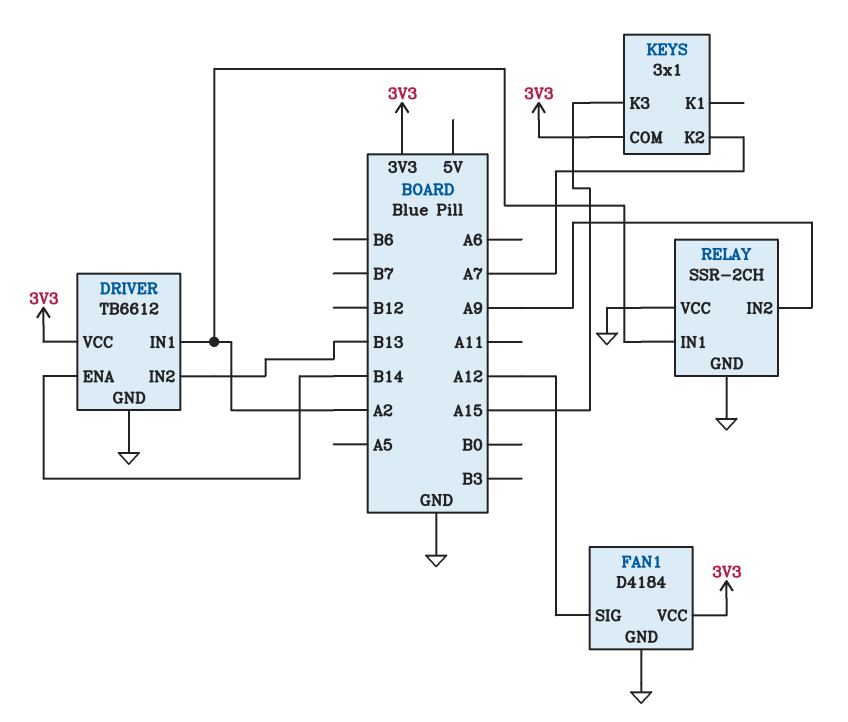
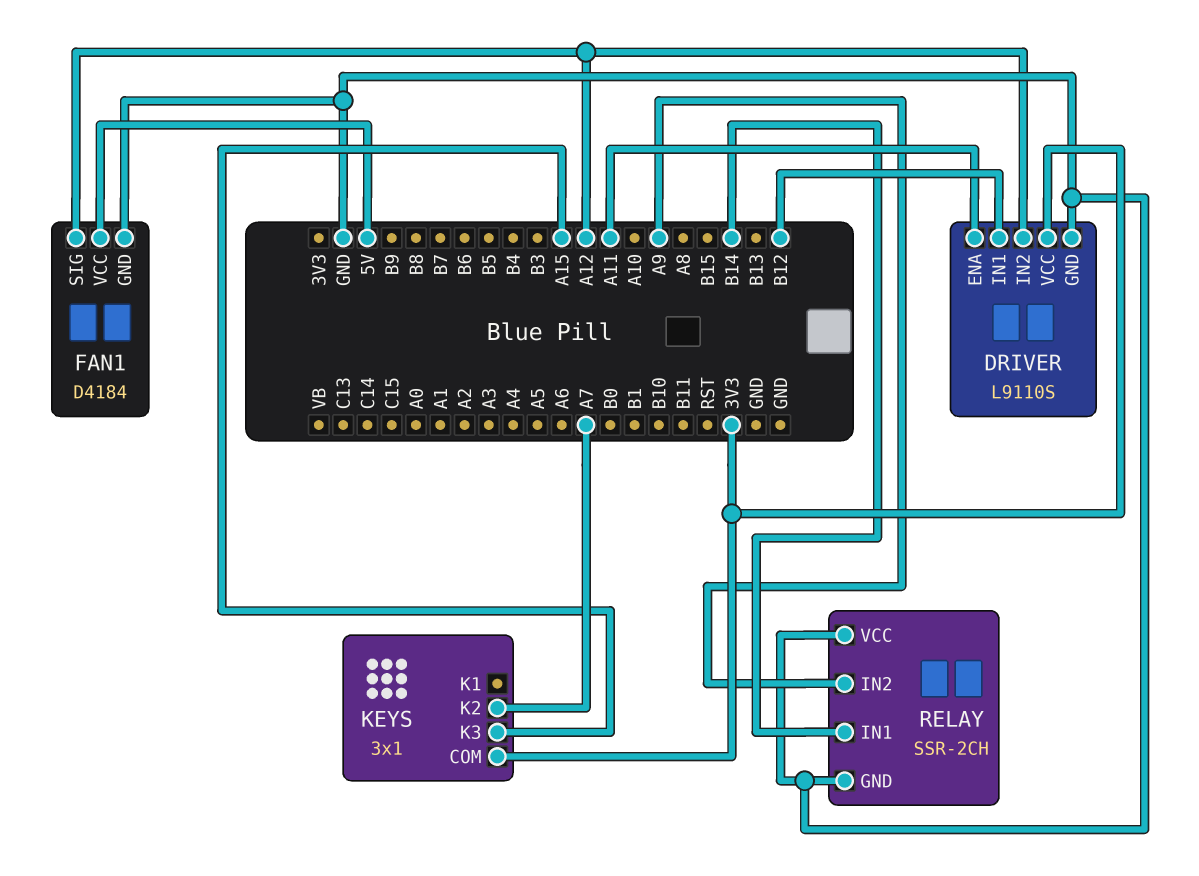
DRIVER: TB6612 -> L9110S
DRIVER pin ENA: B14 -> A11
DRIVER pin IN1: A2 -> B12
DRIVER pin IN2: B13 -> A12
FAN1 pin VCC: 3V3 -> 5V
RELAY pin IN1: A2 -> B14

